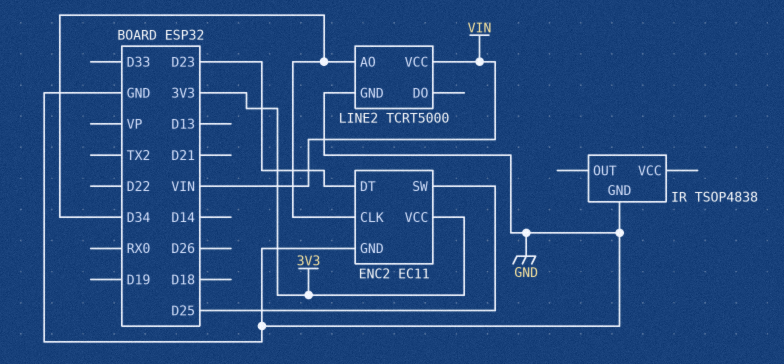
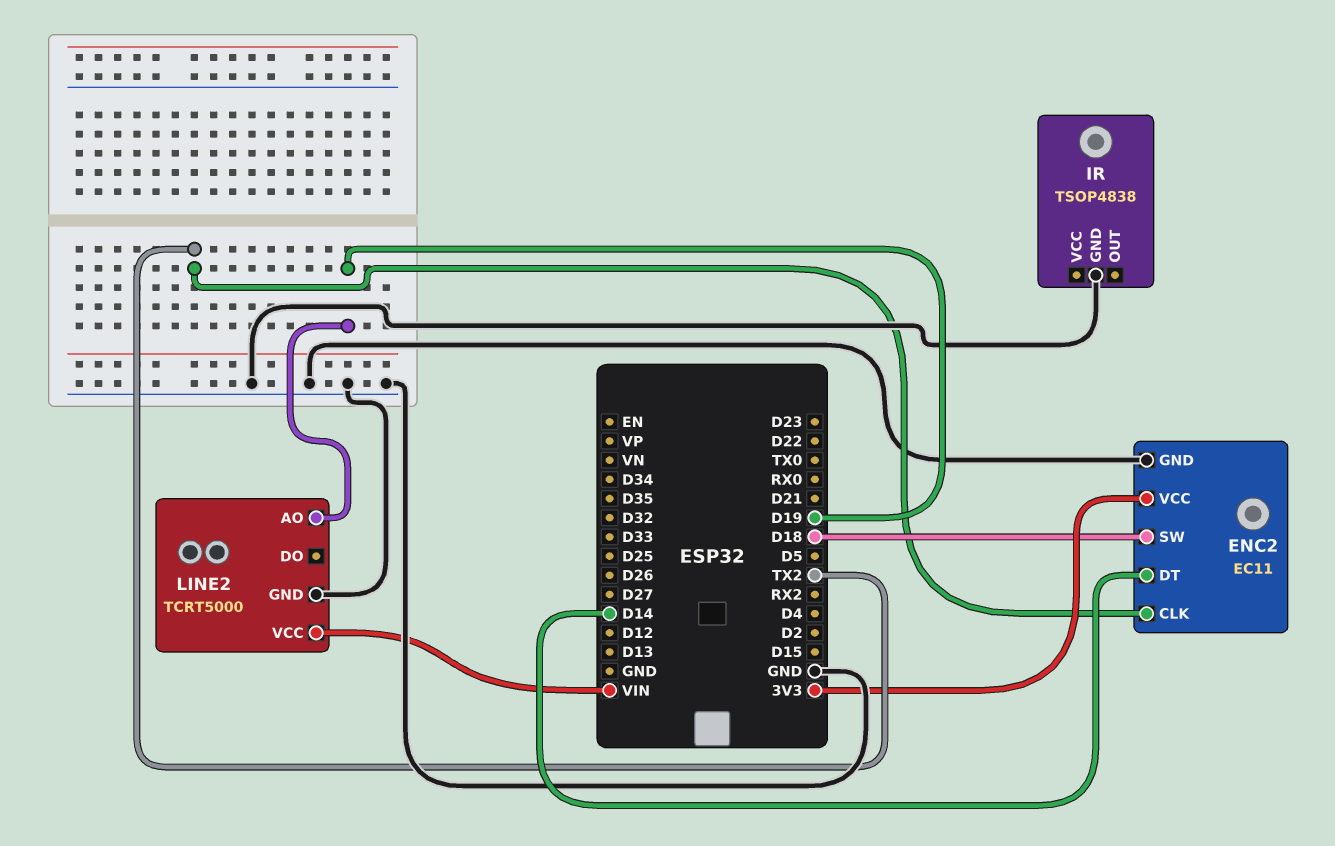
ENC2 pin CLK: D34 -> TX2
ENC2 pin DT: D23 -> D14
ENC2 pin SW: D25 -> D18
LINE2 pin AO: D34 -> D19

